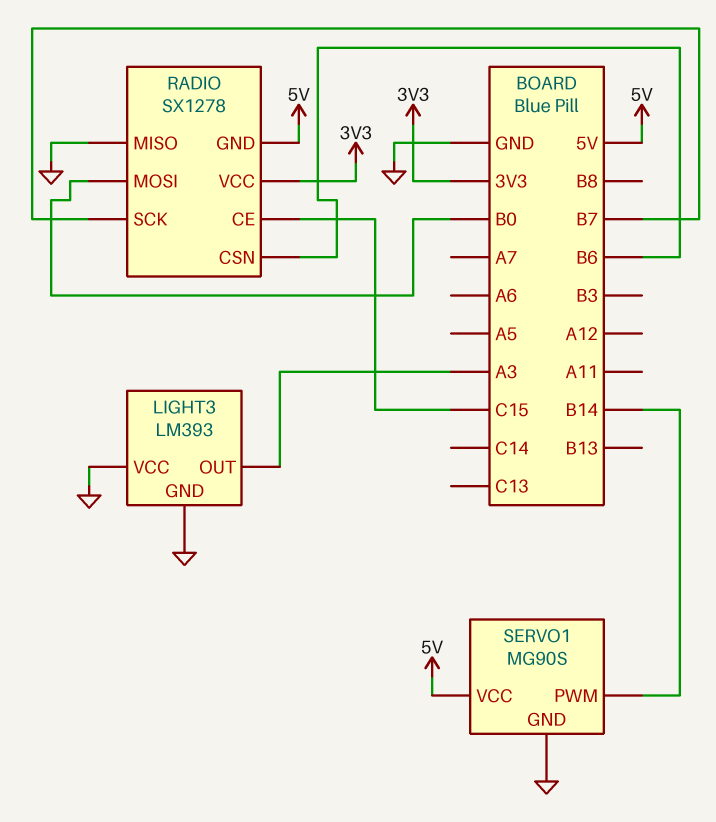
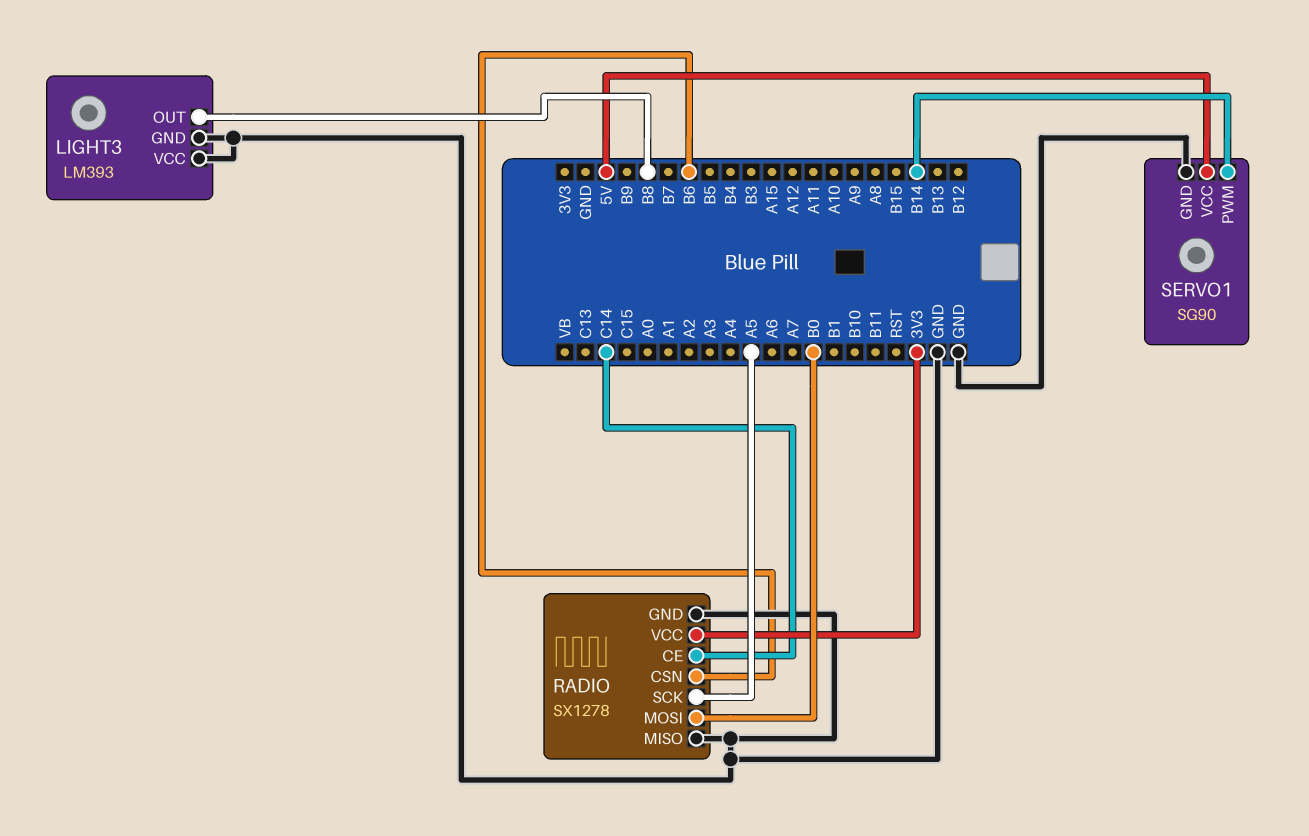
LIGHT3 pin OUT: A3 -> B8
RADIO pin CE: C15 -> C14
RADIO pin GND: 5V -> GND
RADIO pin SCK: B7 -> A5
SERVO1: MG90S -> SG90

